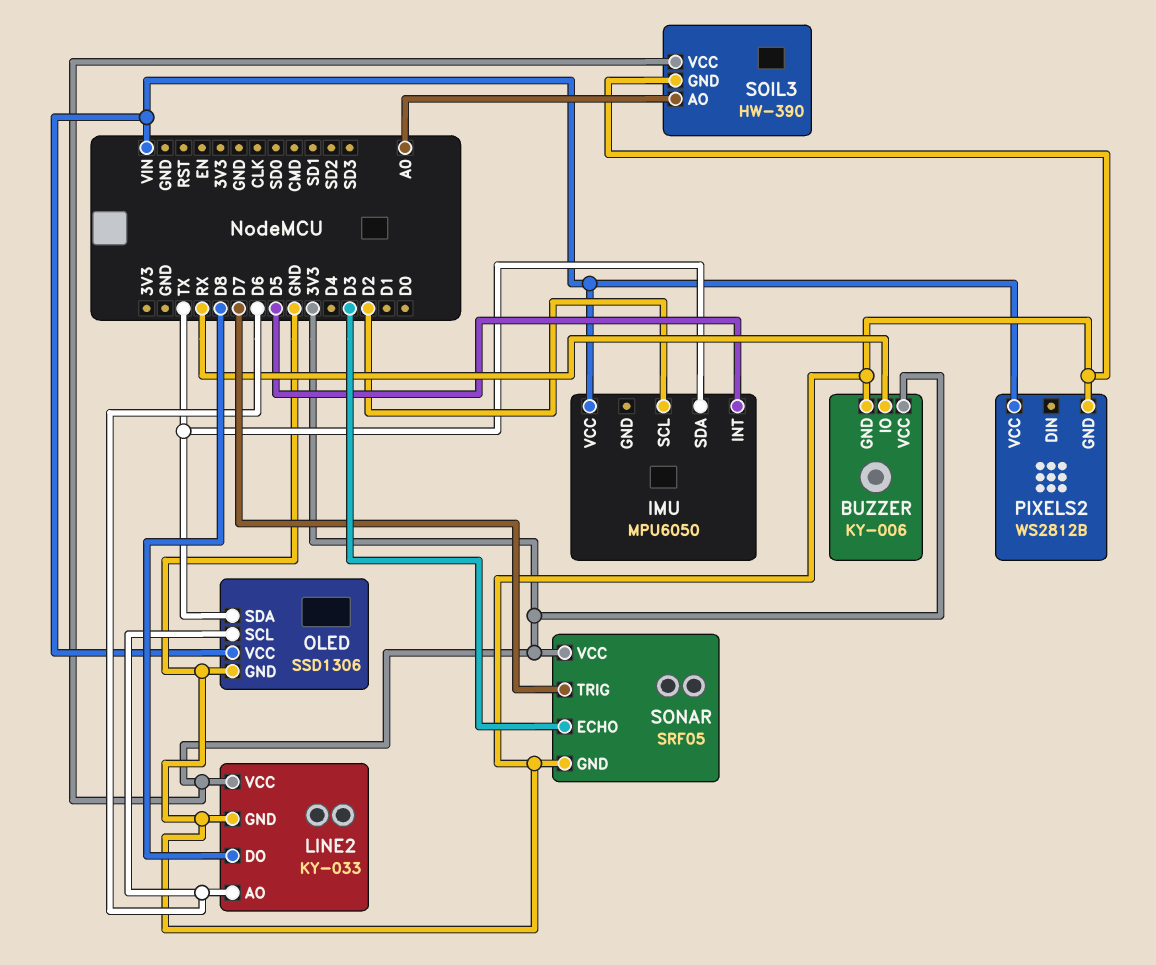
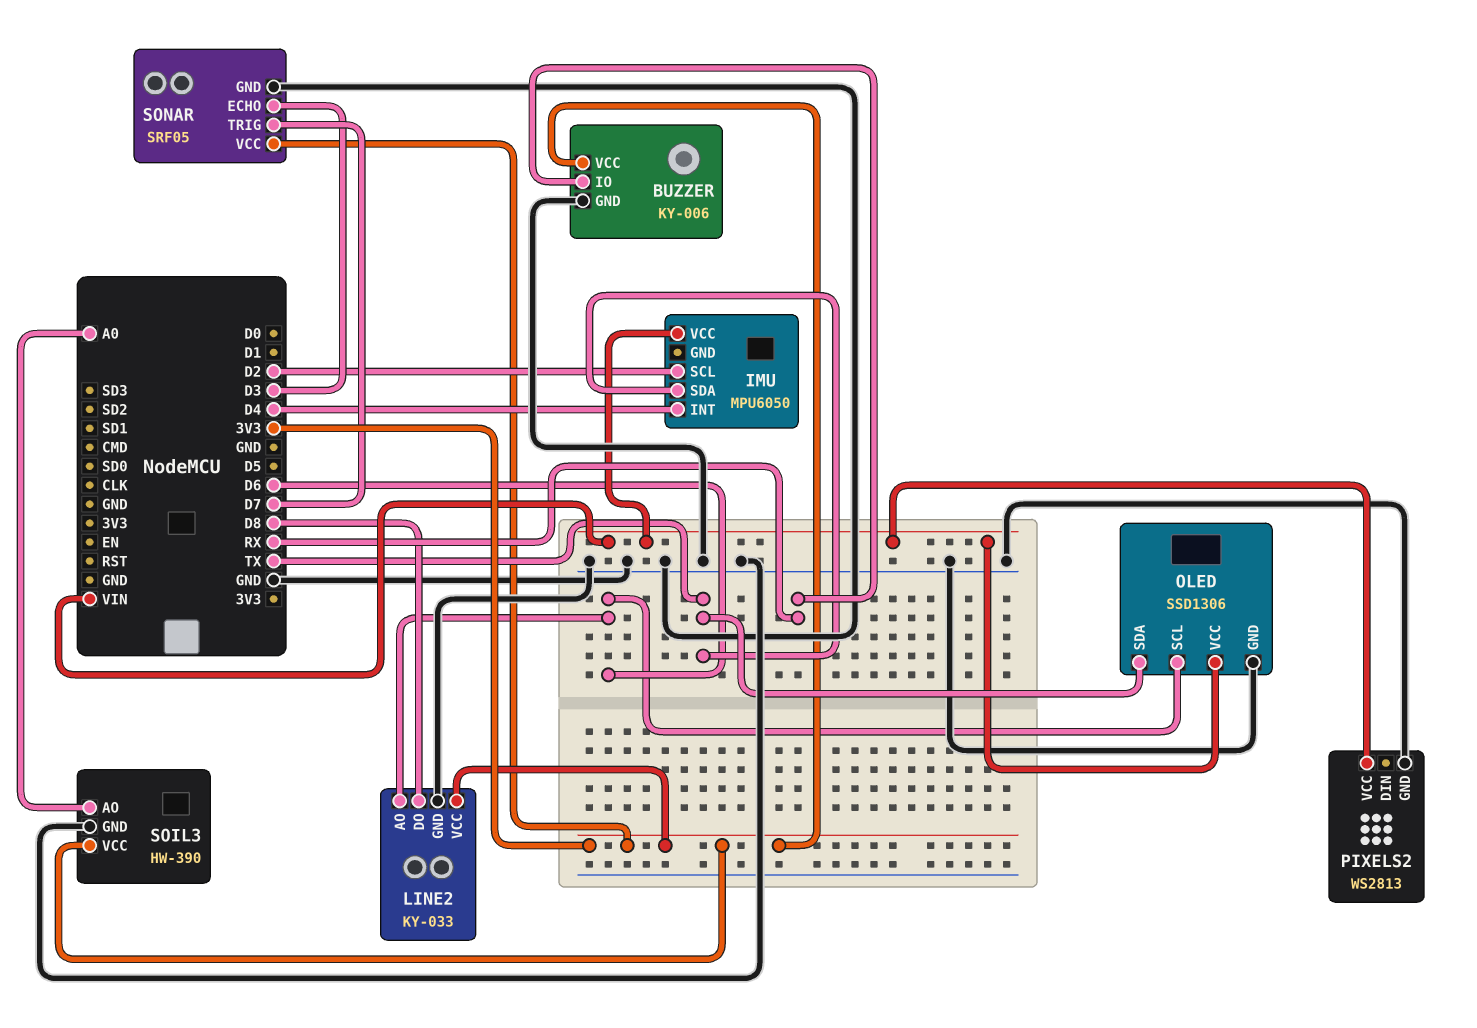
IMU pin INT: D5 -> D4
PIXELS2: WS2812B -> WS2813

